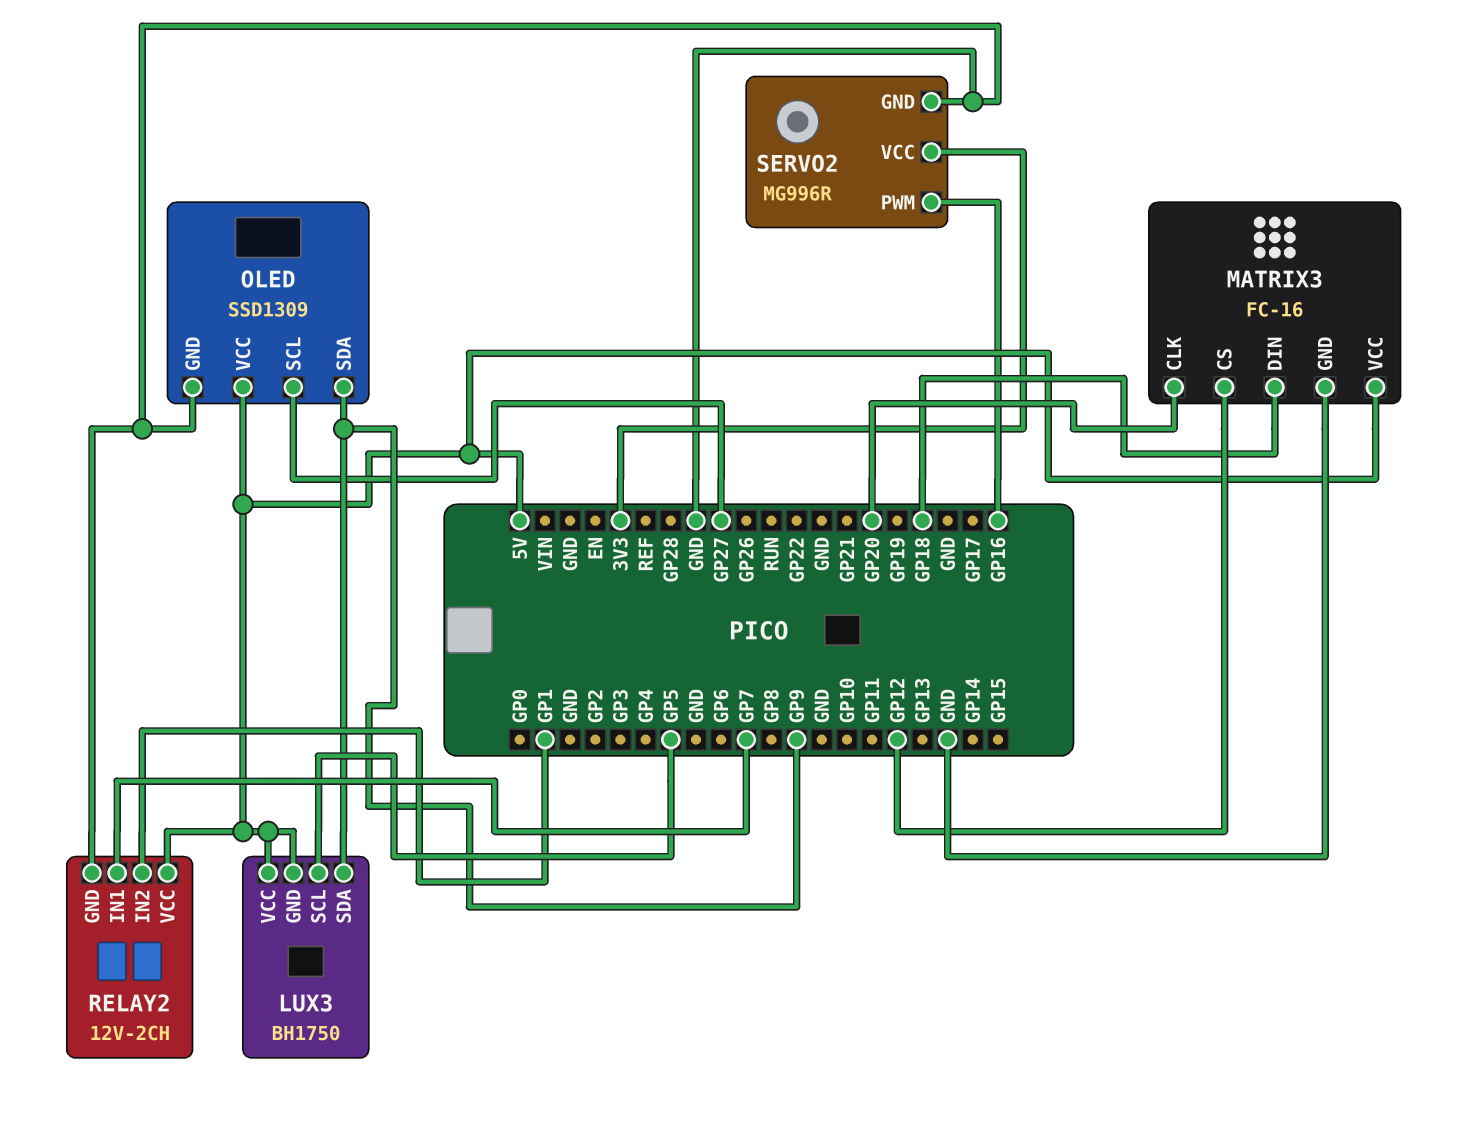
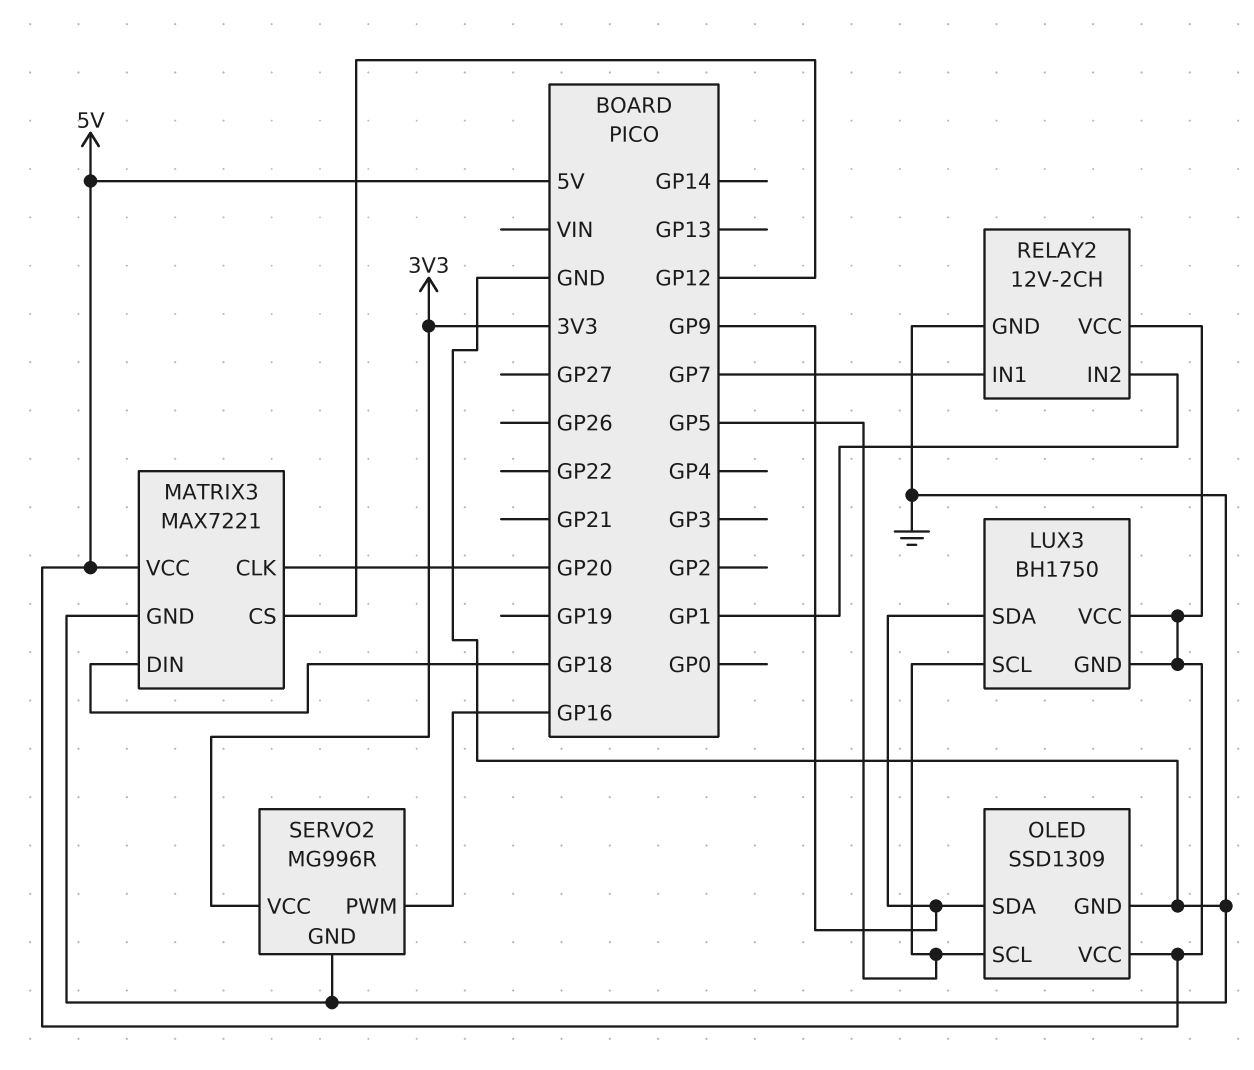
MATRIX3: FC-16 -> MAX7221
OLED pin SCL: GP27 -> GP5

